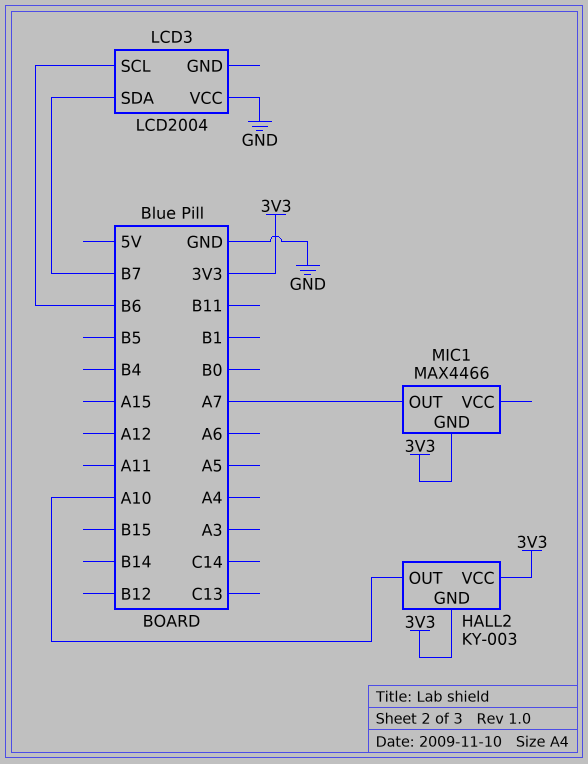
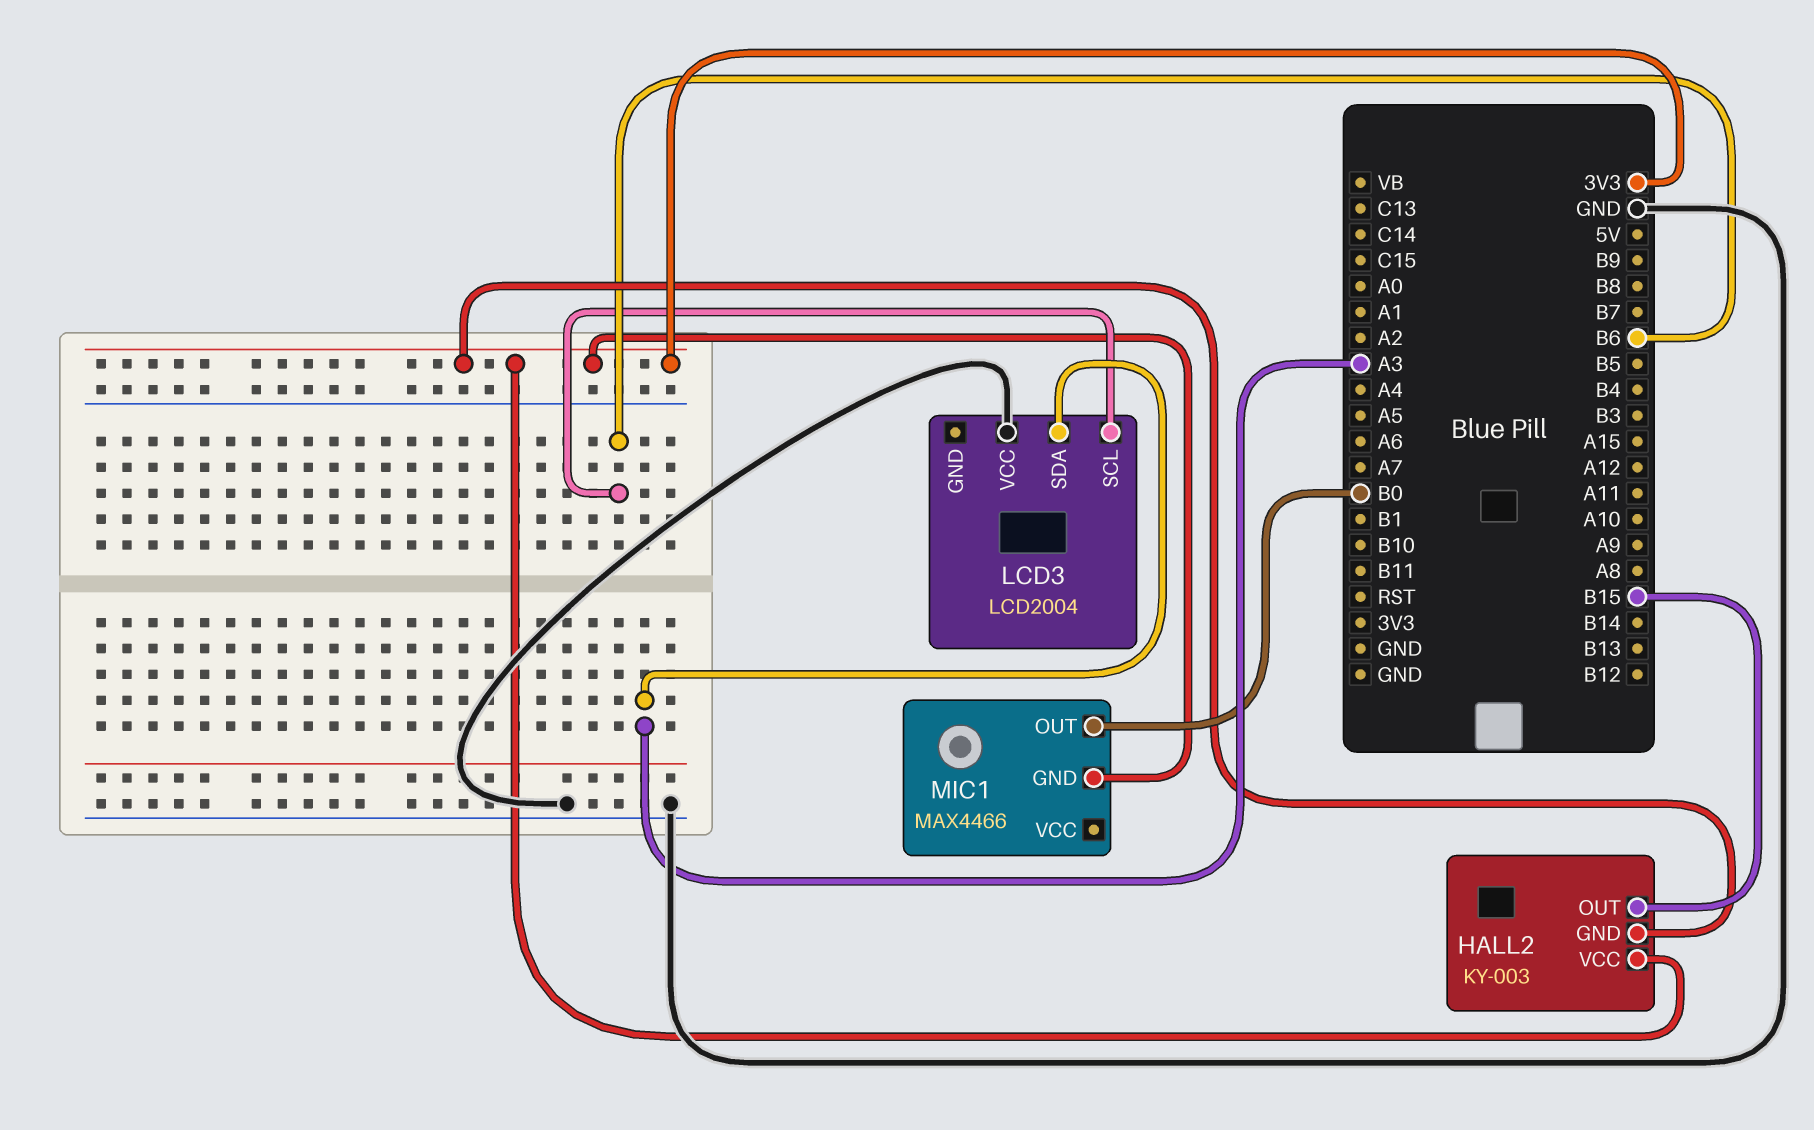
HALL2 pin OUT: A10 -> B15
LCD3 pin SDA: B7 -> A3
MIC1 pin OUT: A7 -> B0

